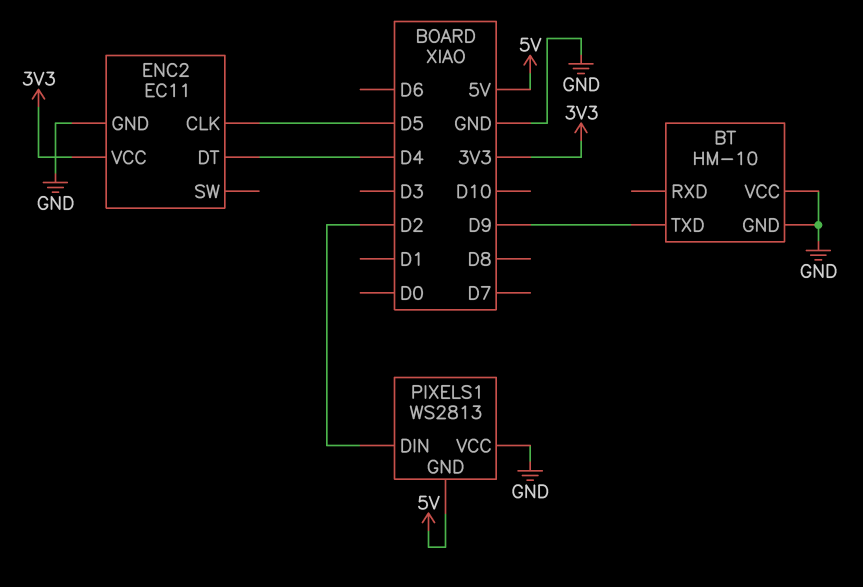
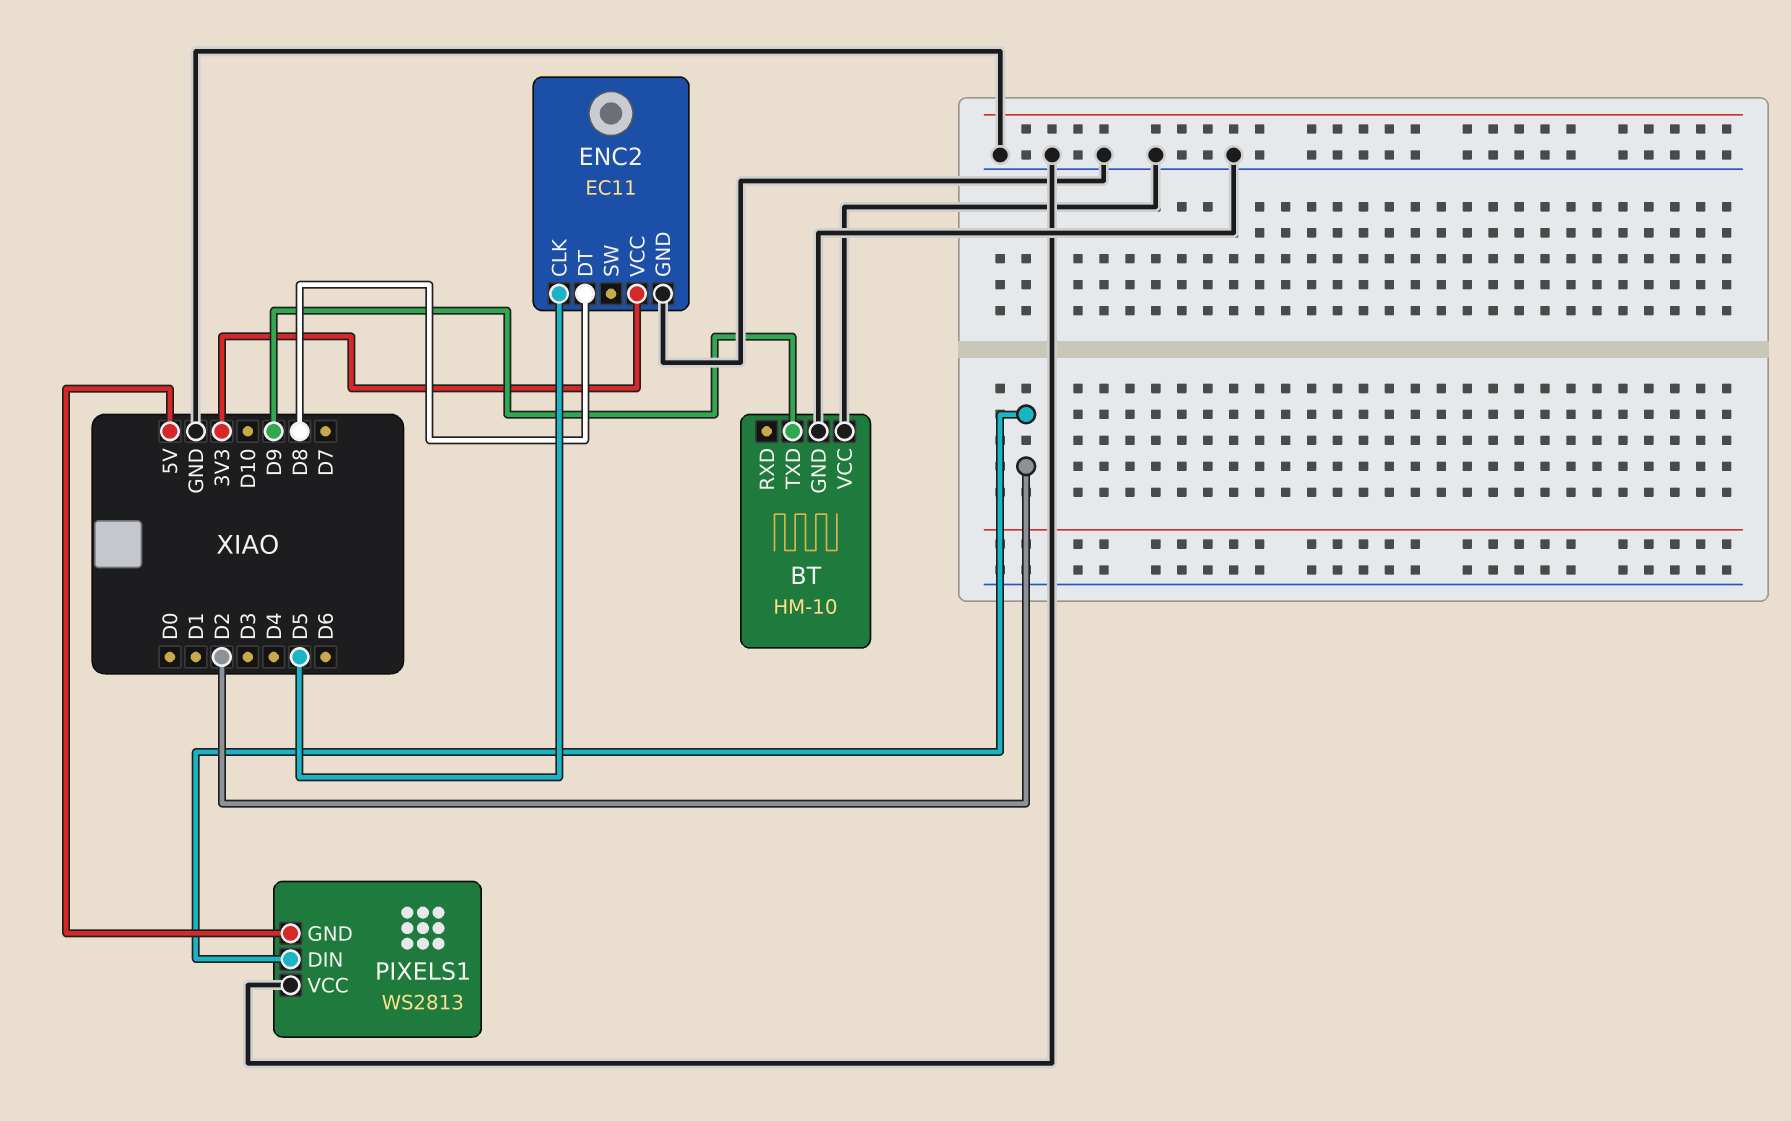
ENC2 pin DT: D4 -> D8

